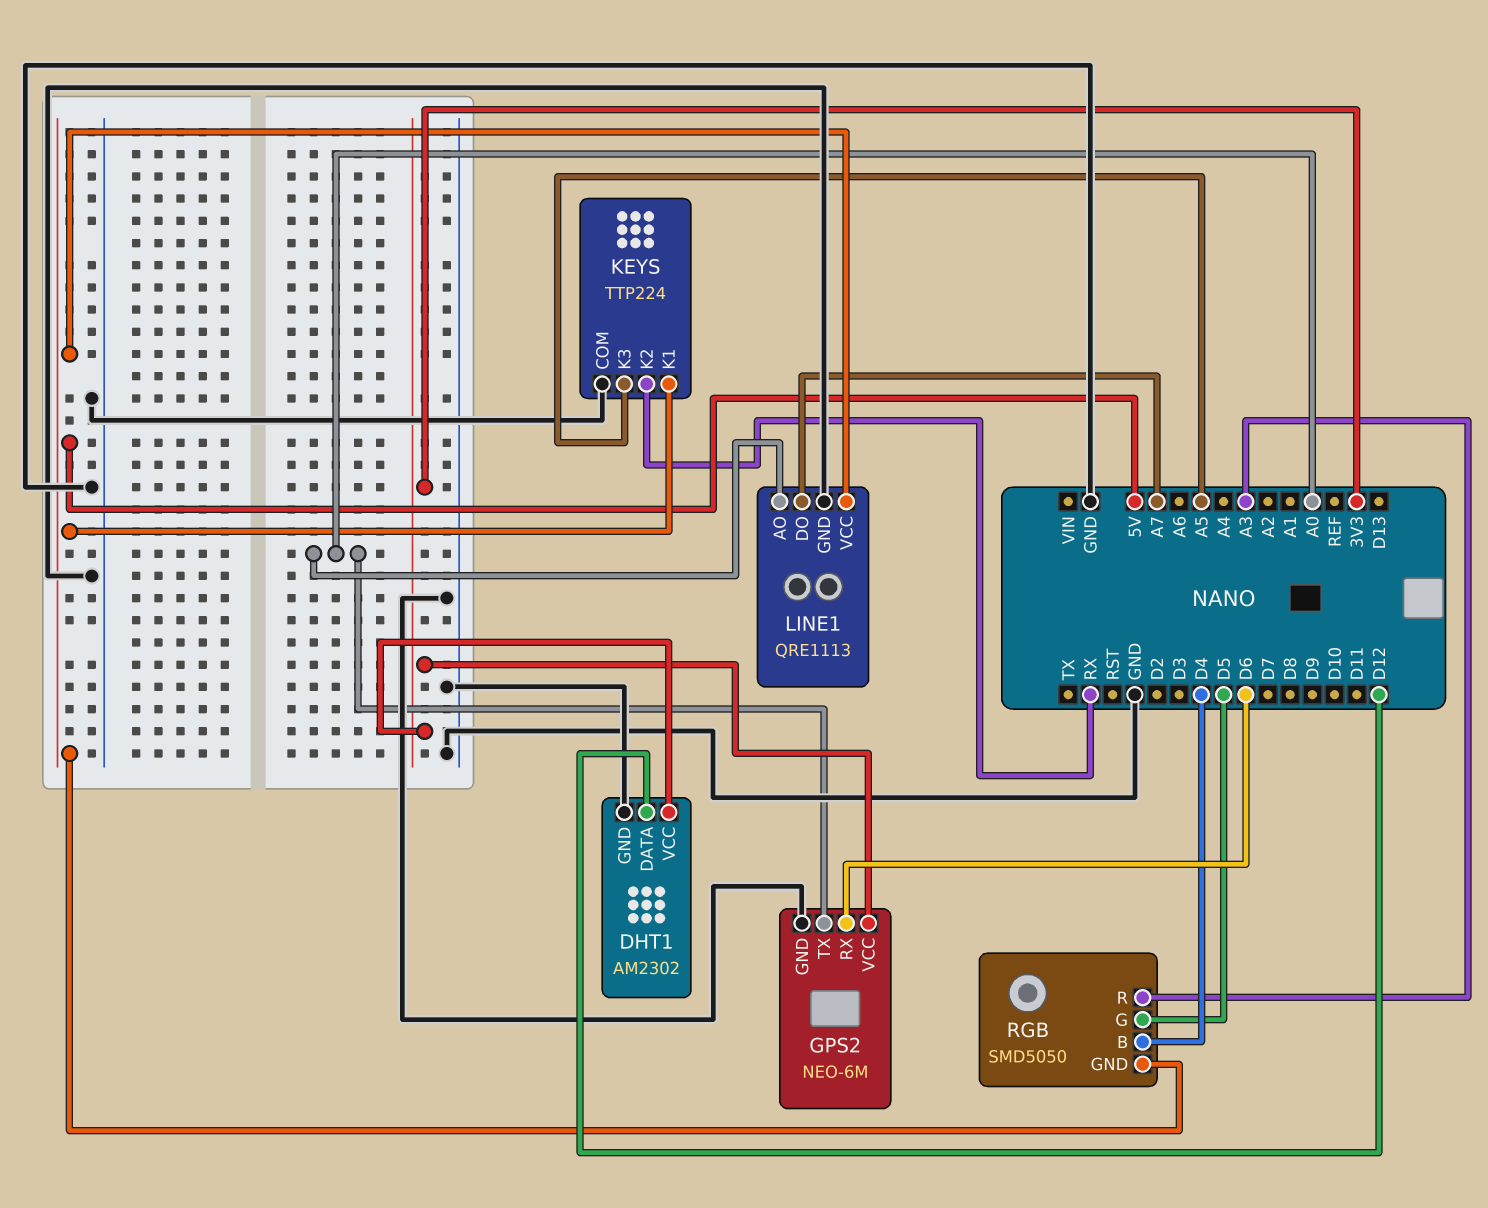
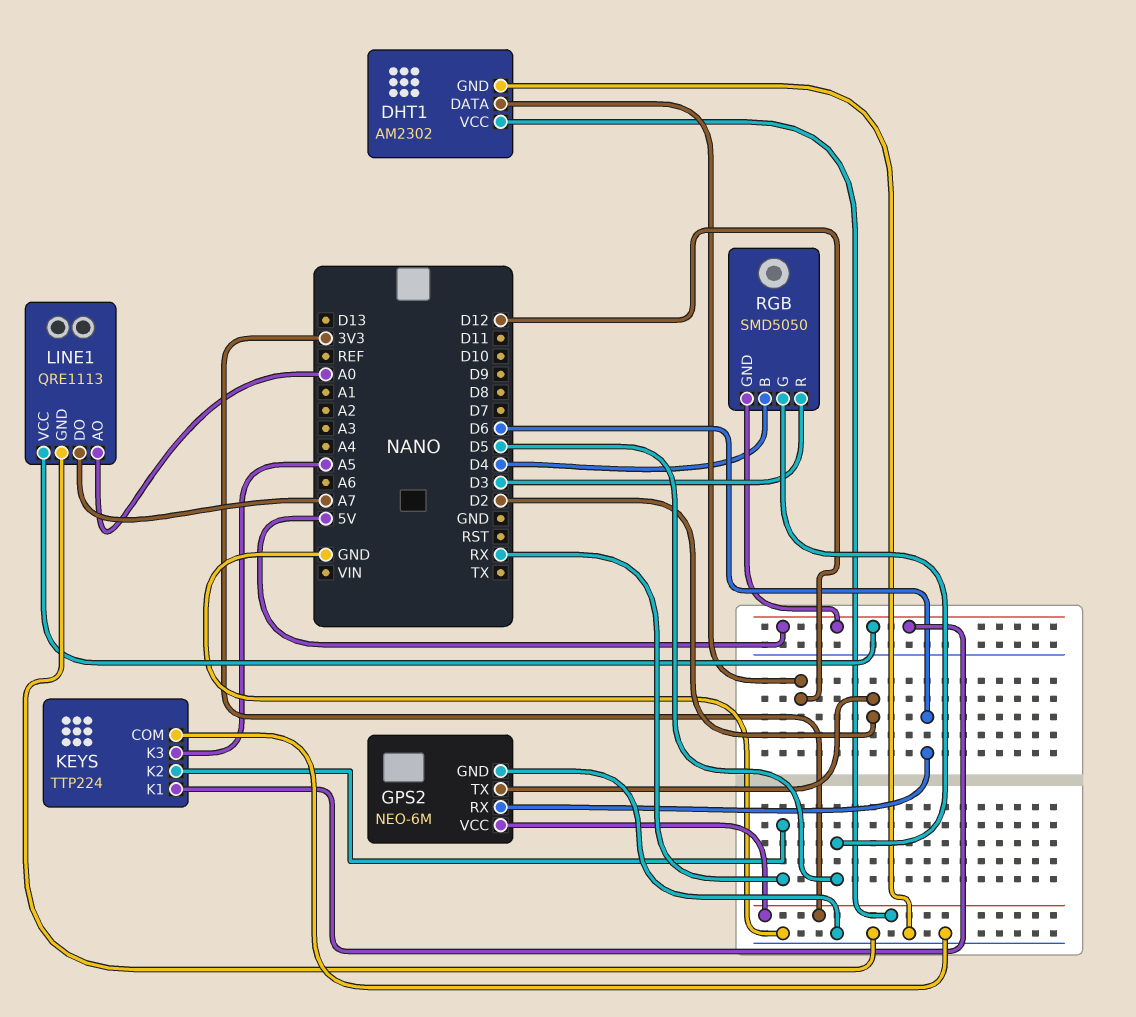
GPS2 pin TX: A0 -> D2
RGB pin R: A3 -> D3

